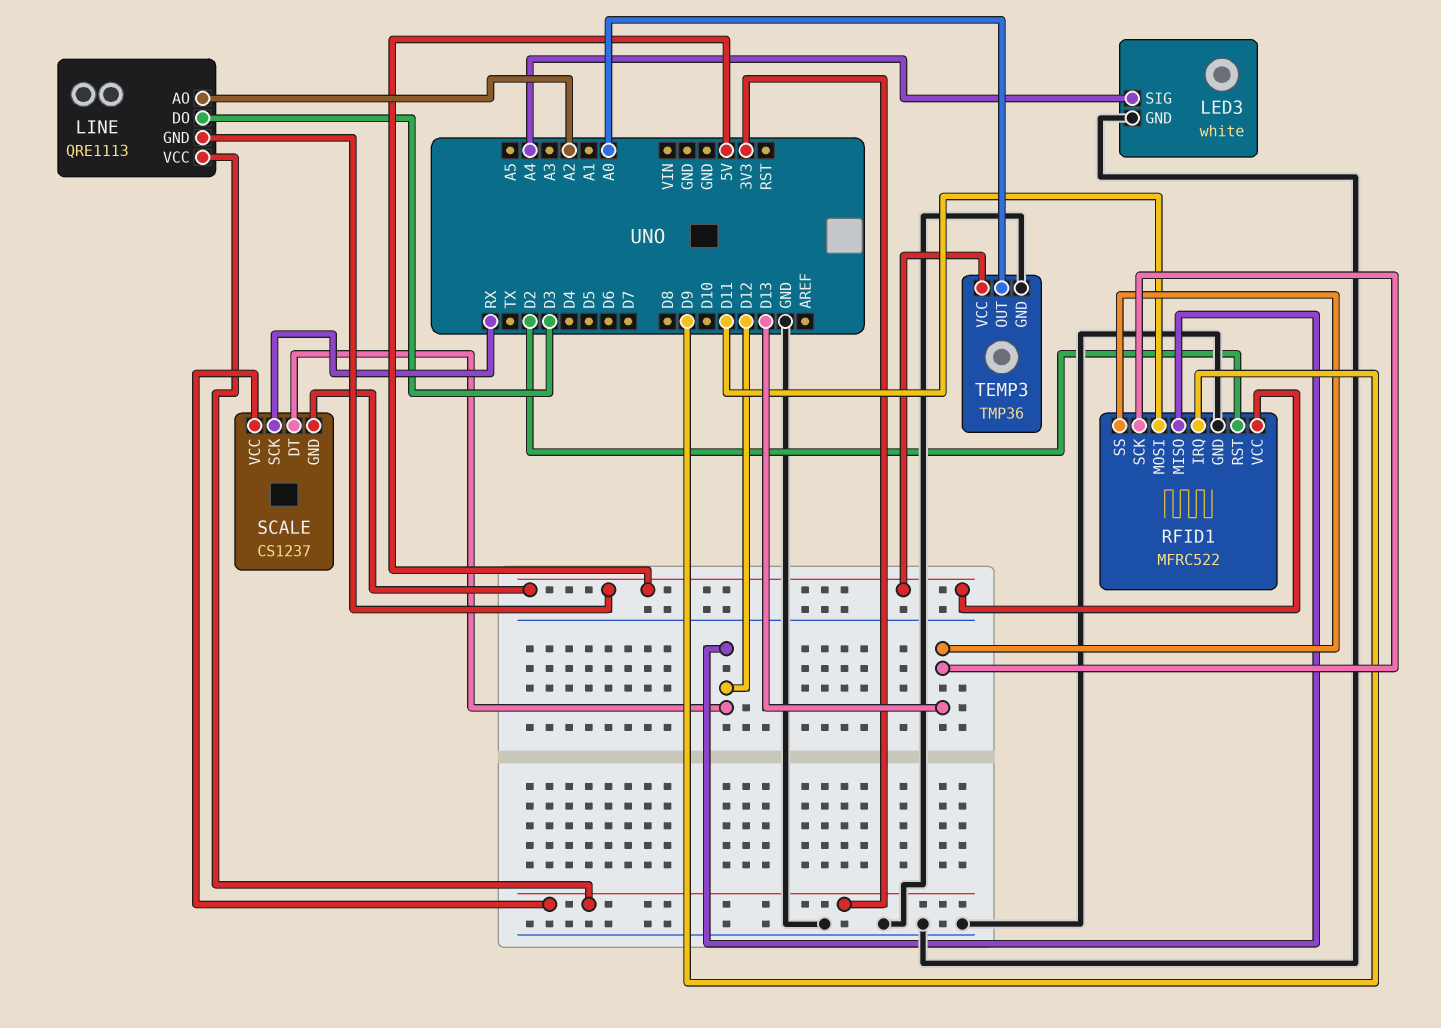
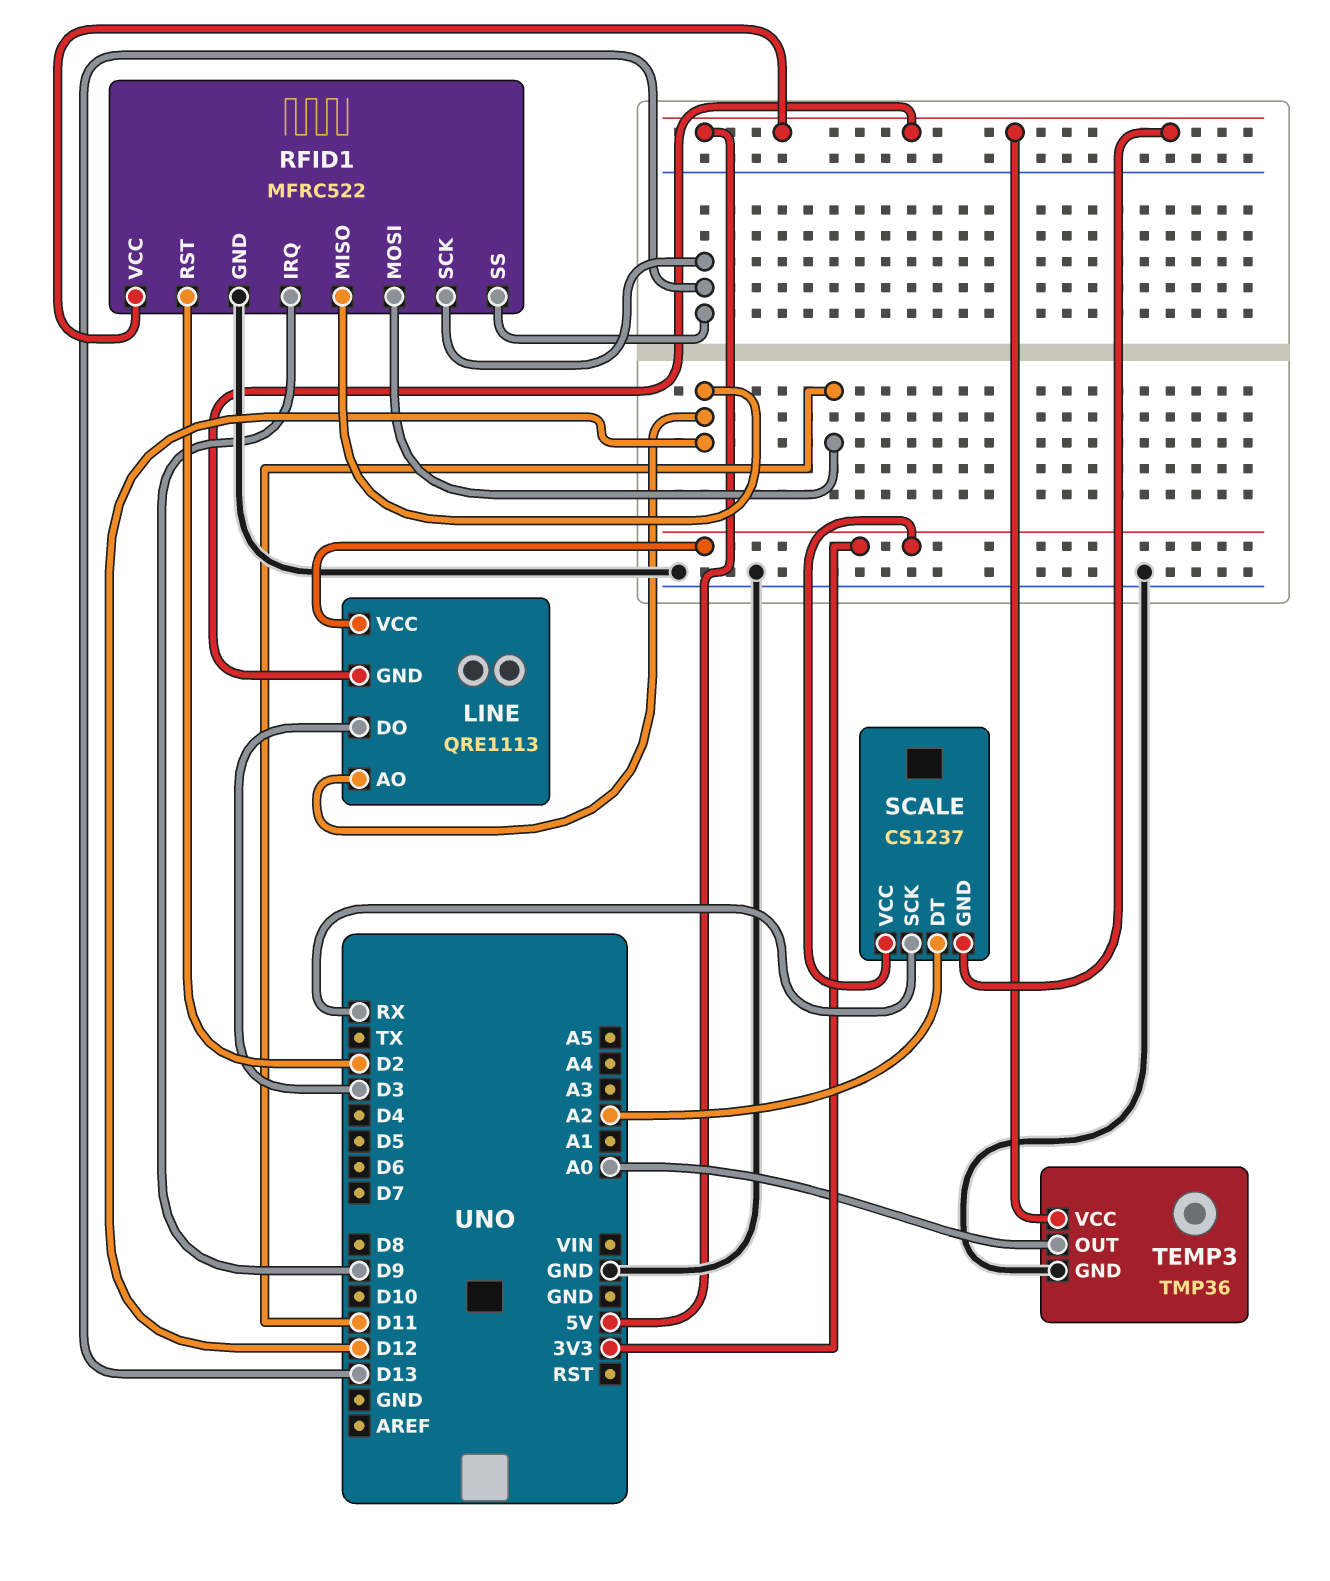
LED3: white -> none
LED3 pin GND: GND -> none
LED3 pin SIG: A4 -> none
LINE pin AO: A2 -> D12
SCALE pin DT: D12 -> A2

